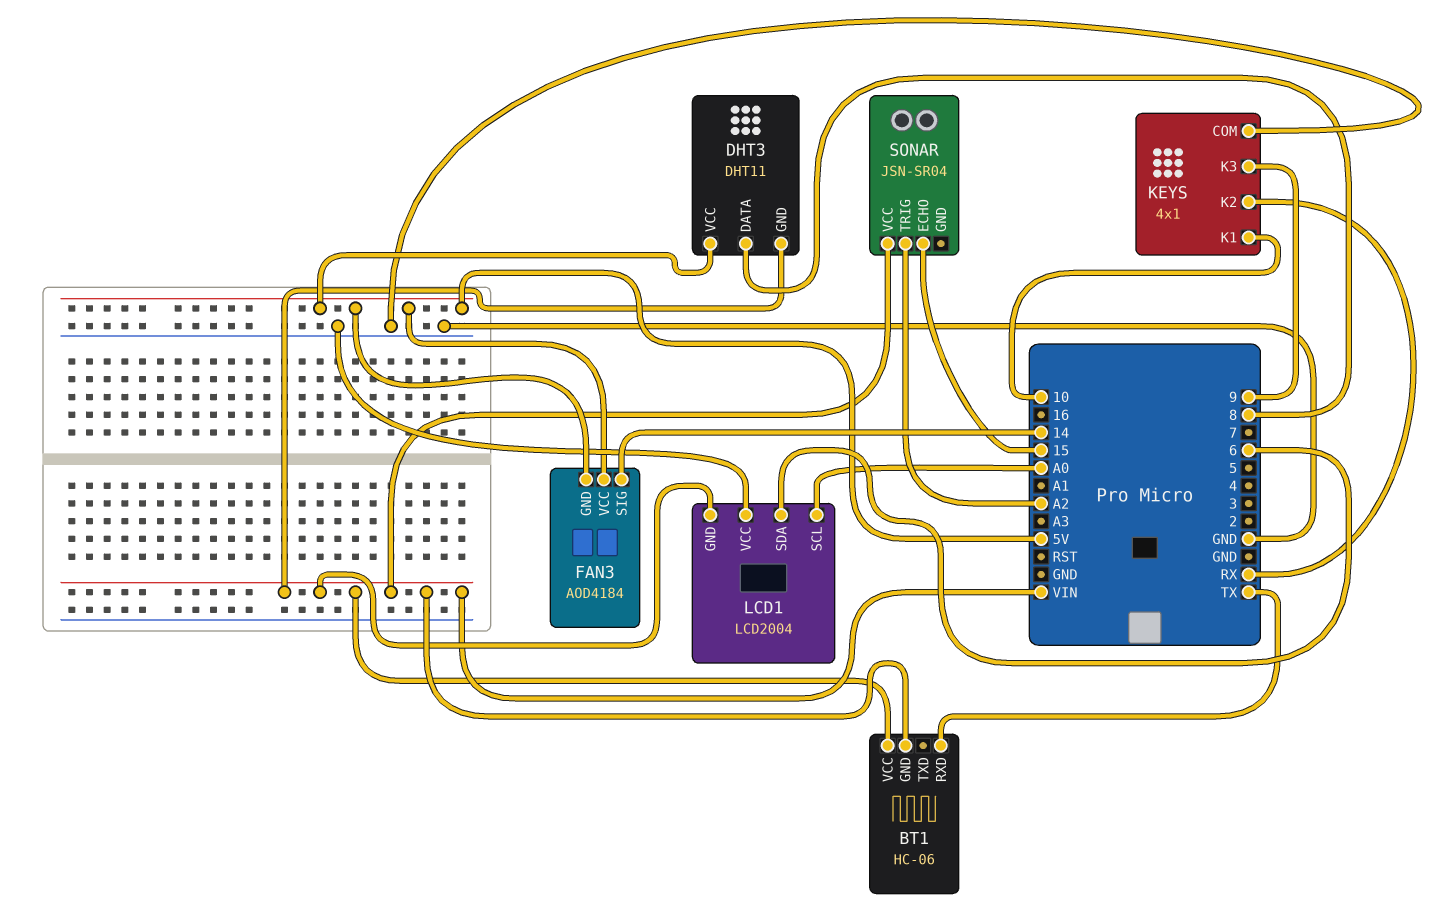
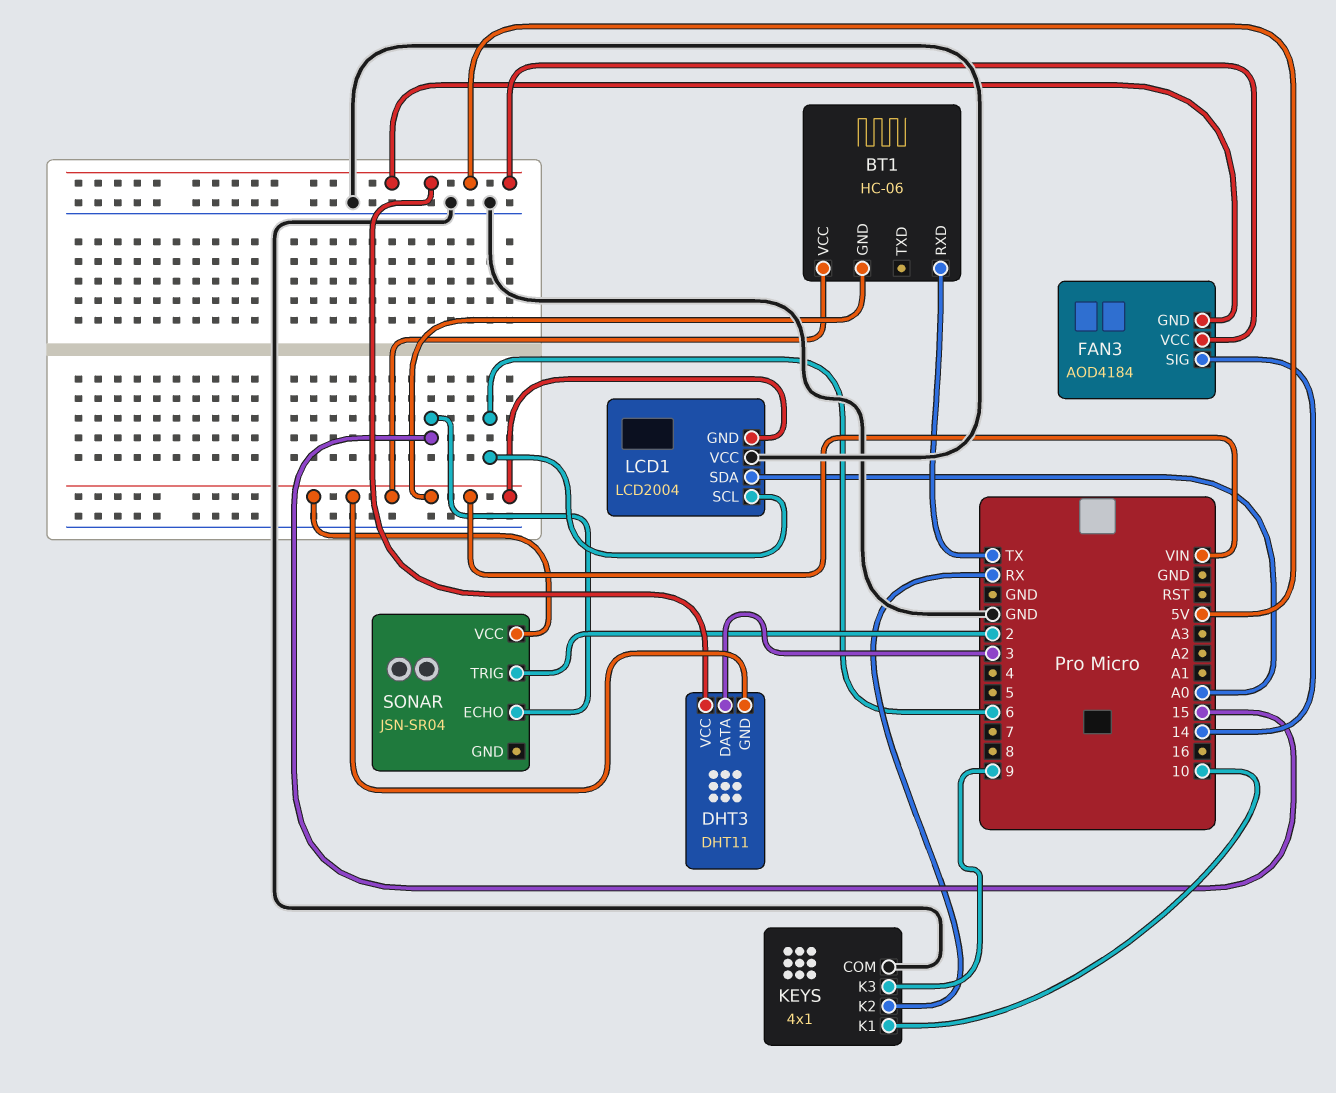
DHT3 pin DATA: 8 -> 3
LCD1 pin SCL: A0 -> 6
LCD1 pin SDA: 6 -> A0
SONAR pin TRIG: A2 -> 2

